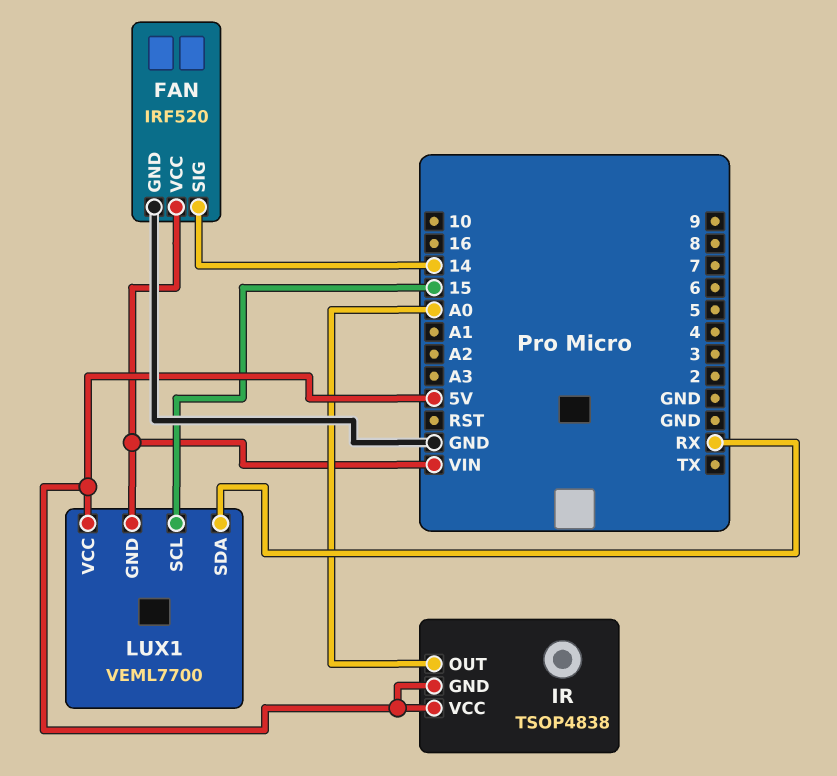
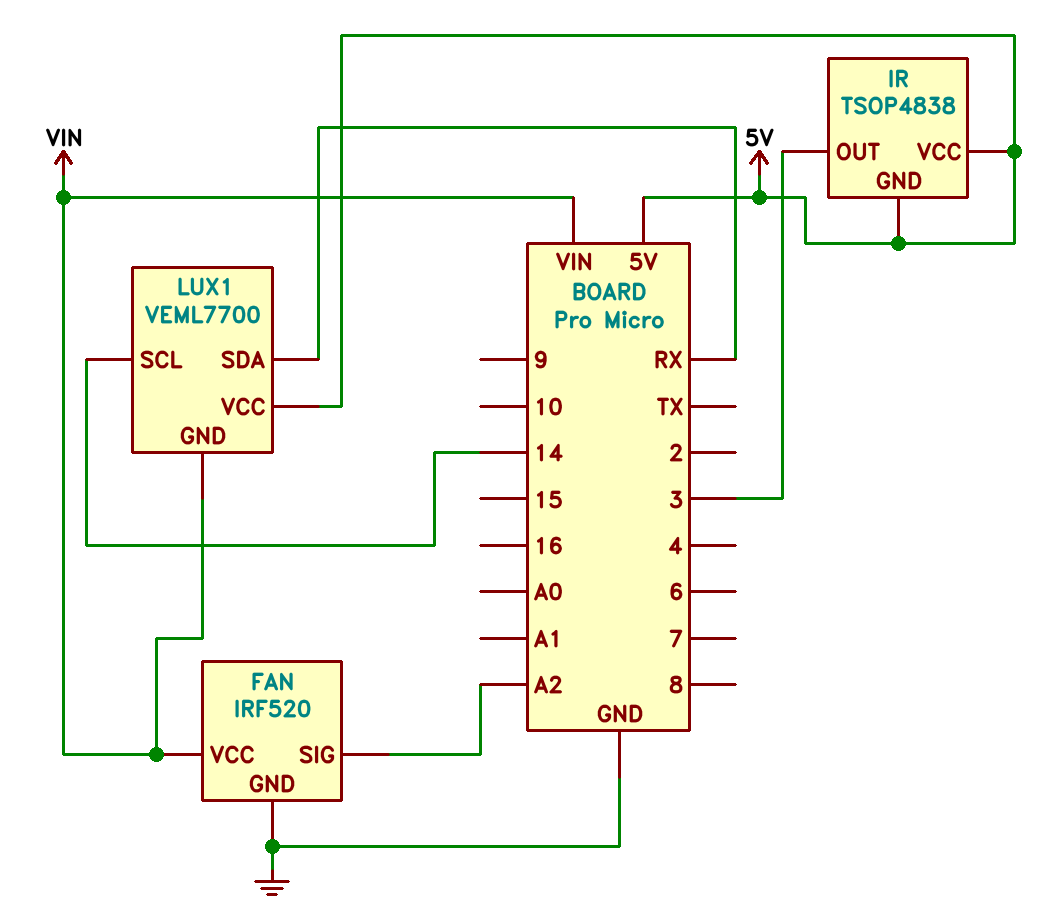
FAN pin SIG: 14 -> A2
IR pin OUT: A0 -> 3
LUX1 pin SCL: 15 -> 14

